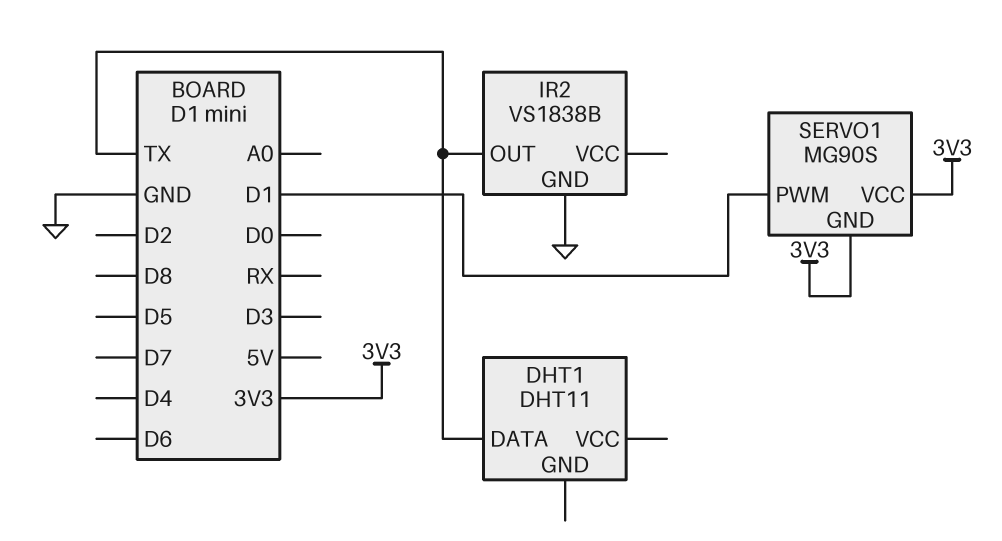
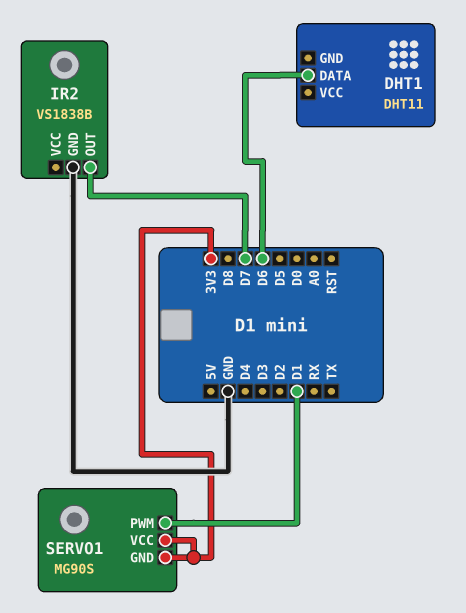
DHT1 pin DATA: TX -> D6
IR2 pin OUT: TX -> D7

